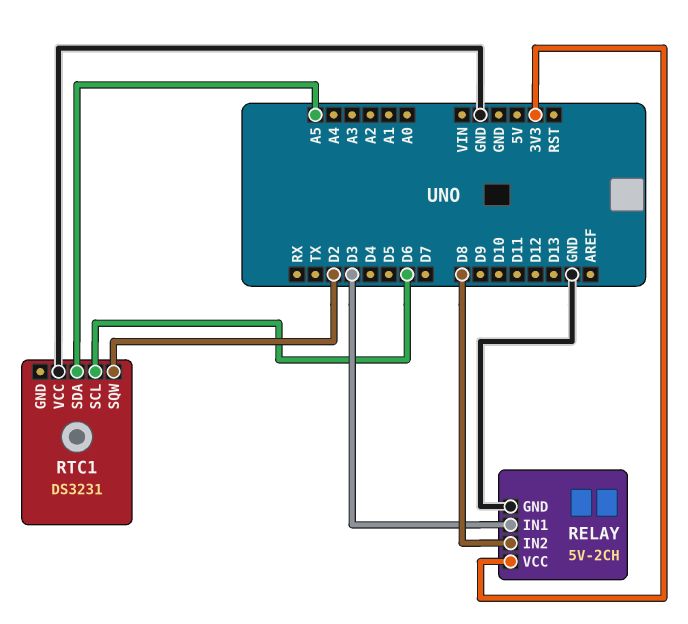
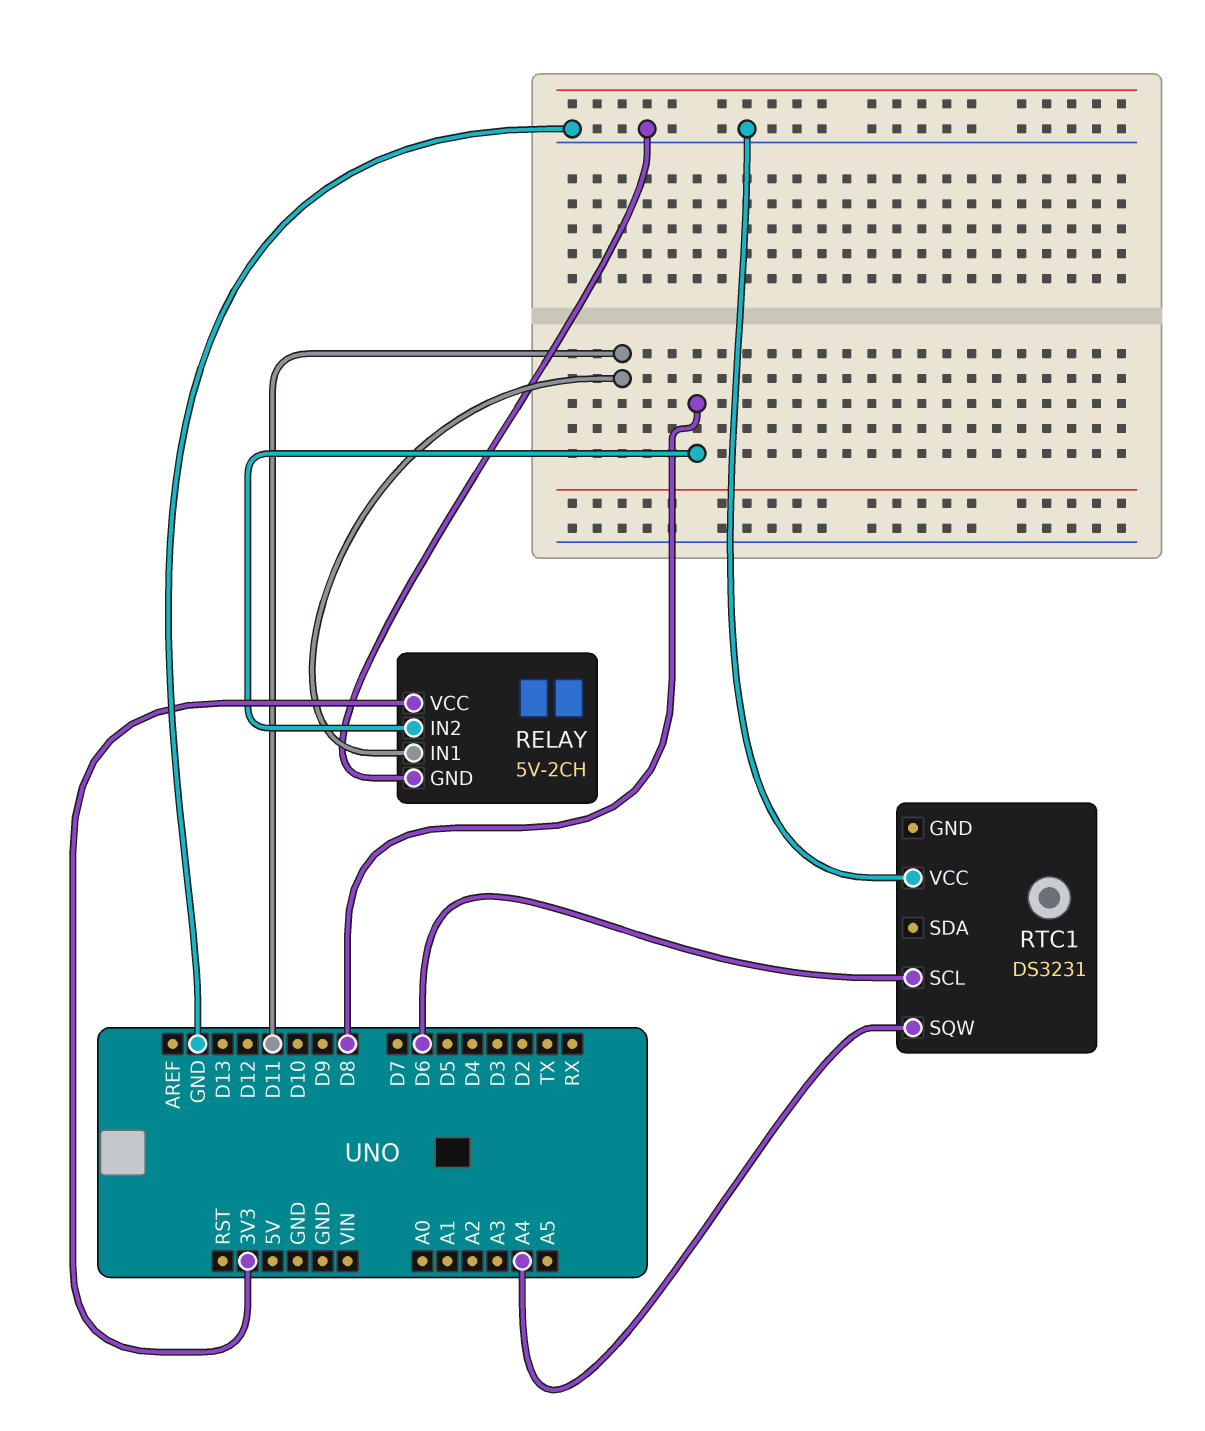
RELAY pin IN1: D3 -> D11
RTC1 pin SDA: A5 -> none
RTC1 pin SQW: D2 -> A4

